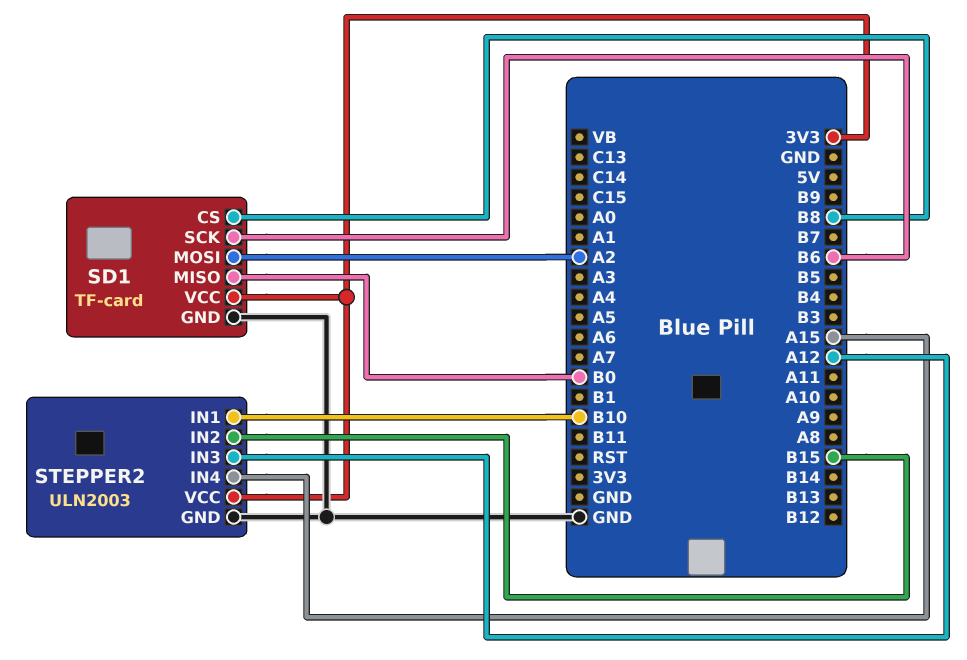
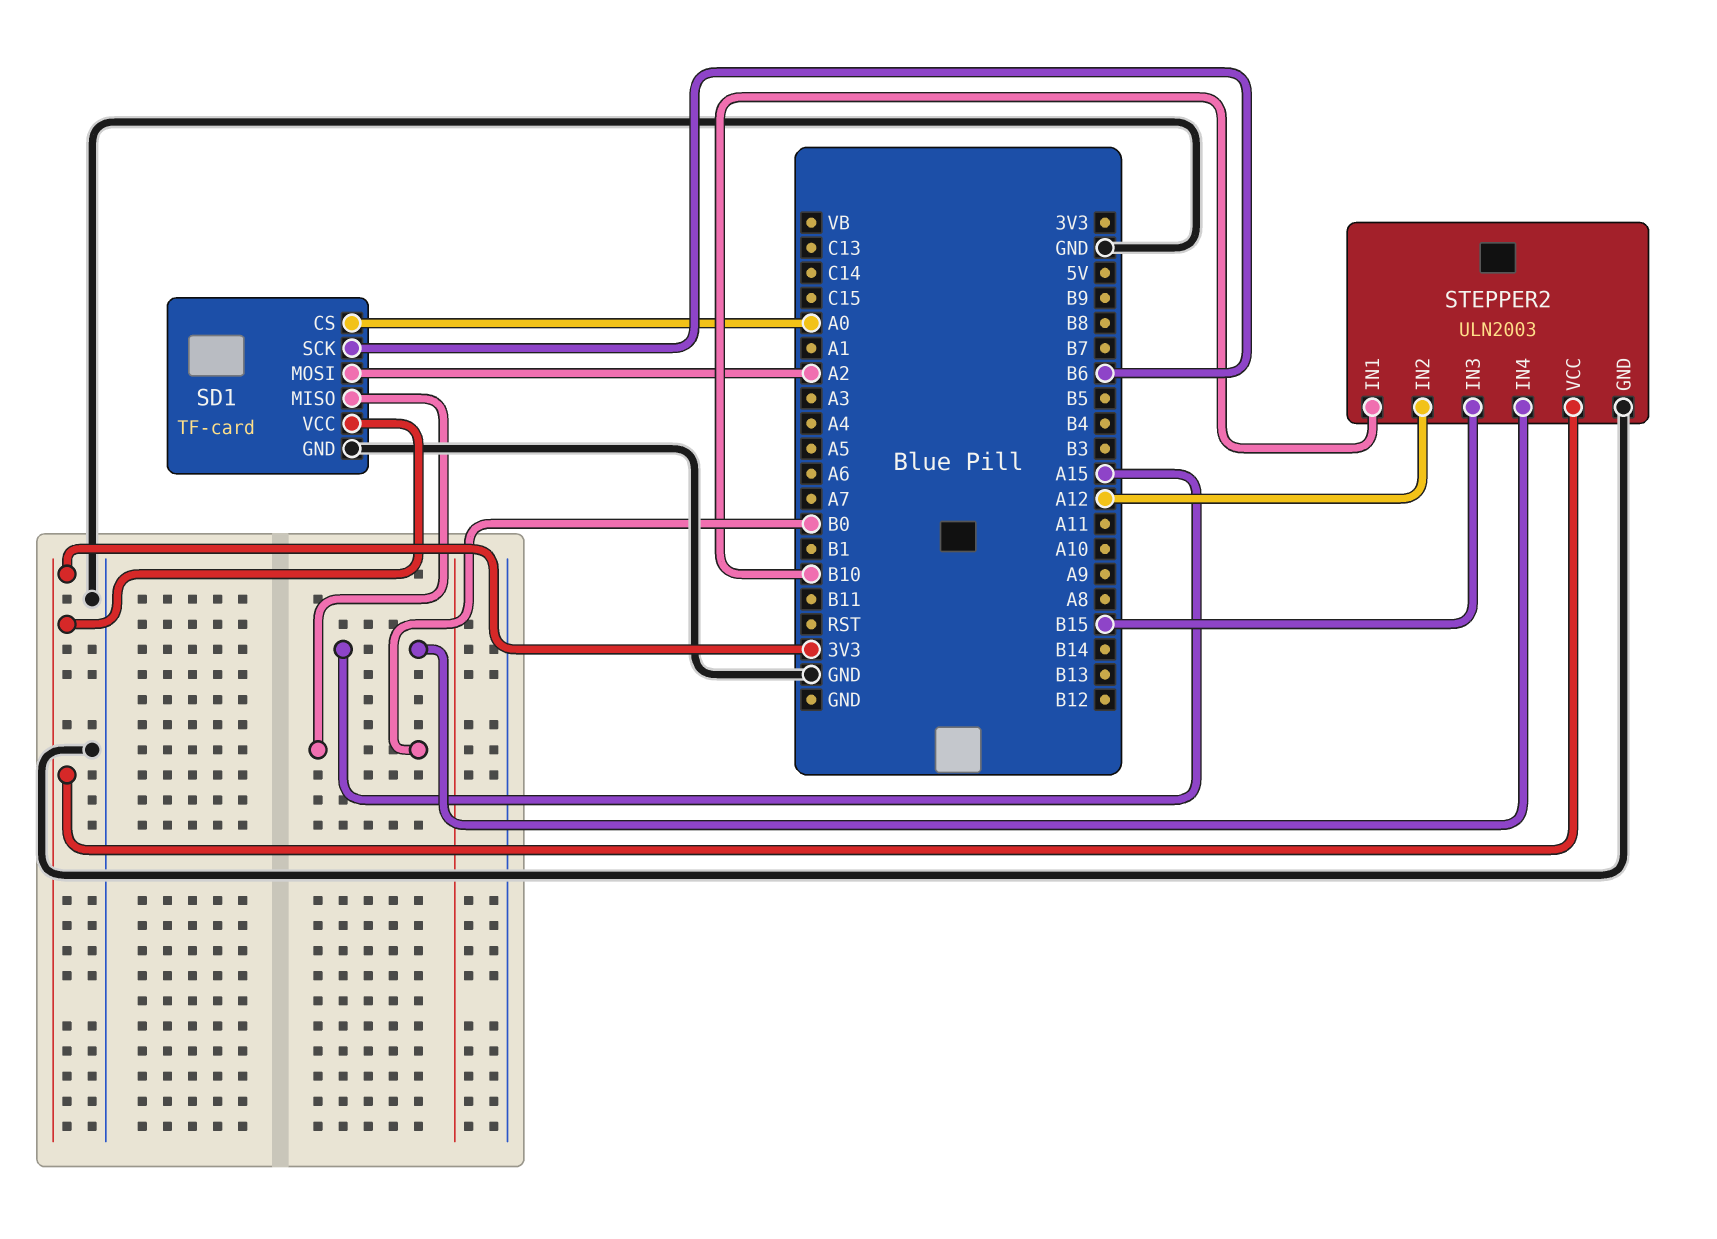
SD1 pin CS: B8 -> A0
STEPPER2 pin IN2: B15 -> A12
STEPPER2 pin IN3: A12 -> B15

